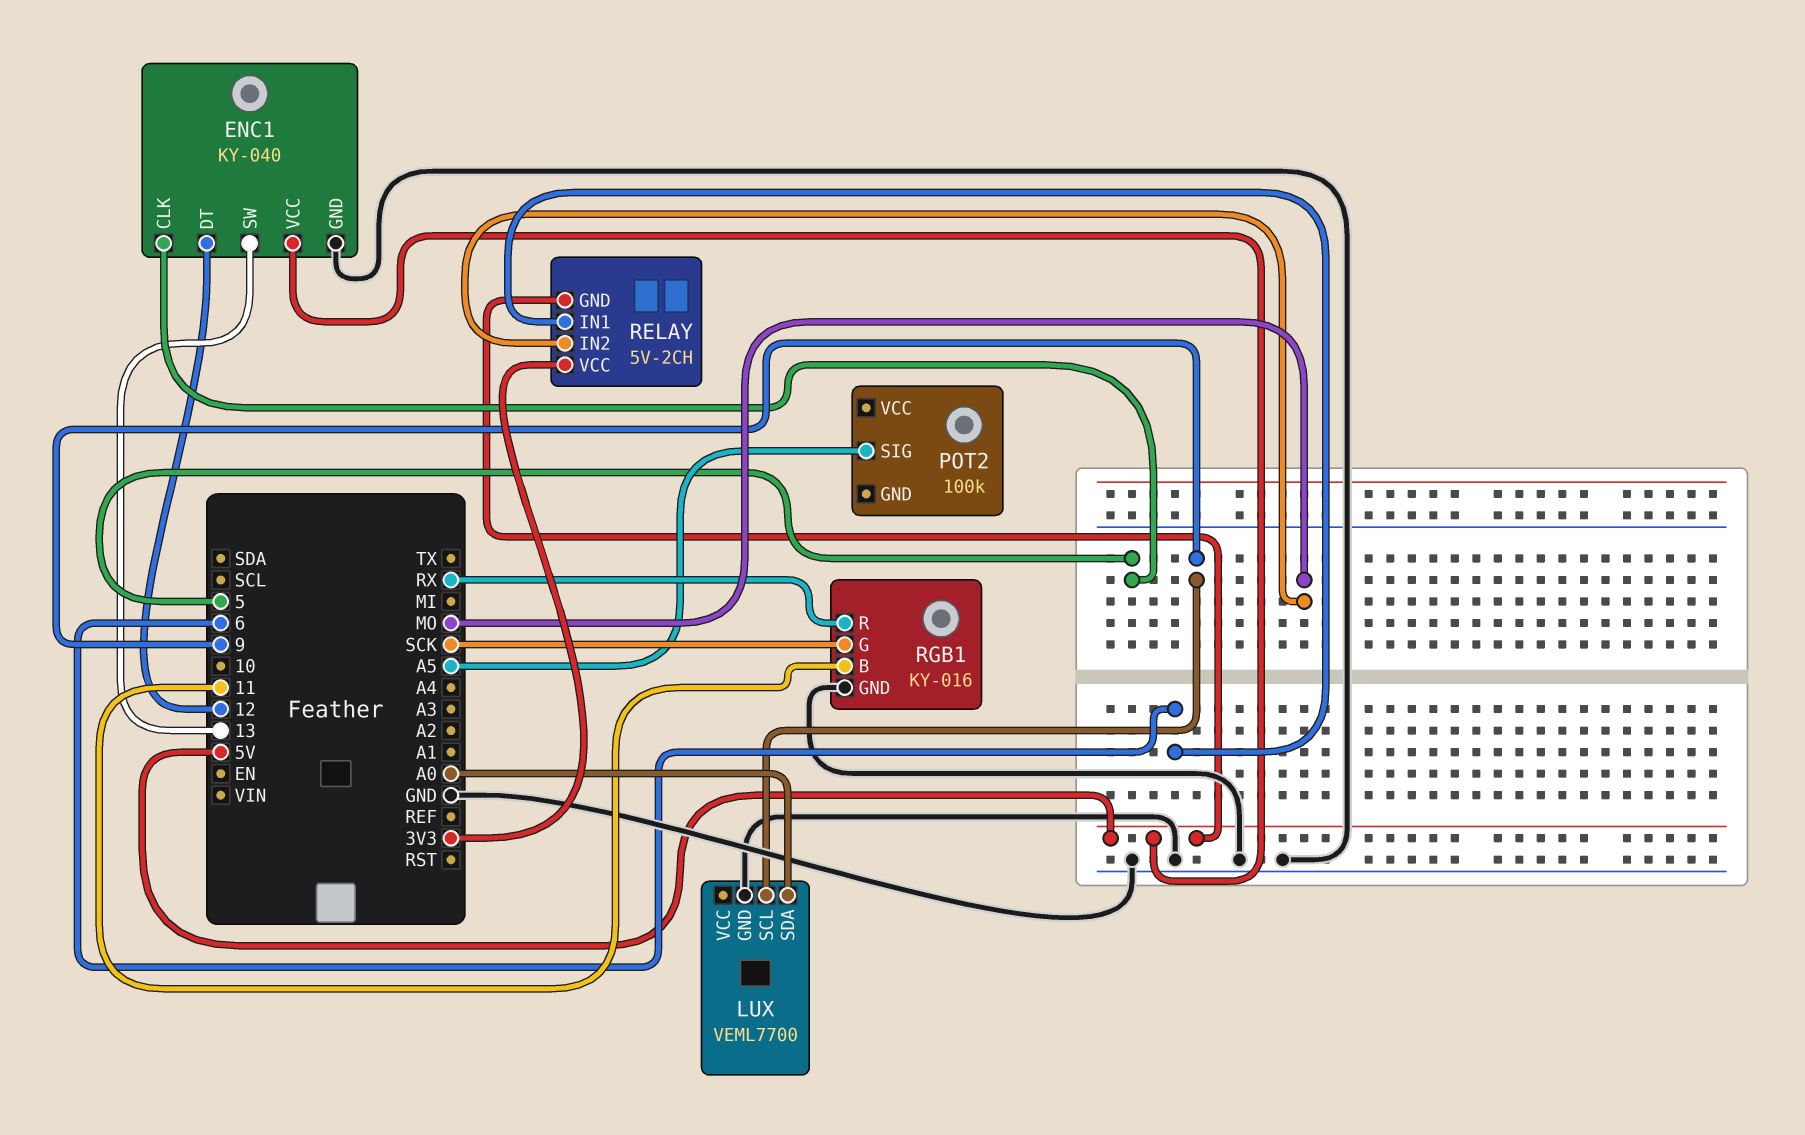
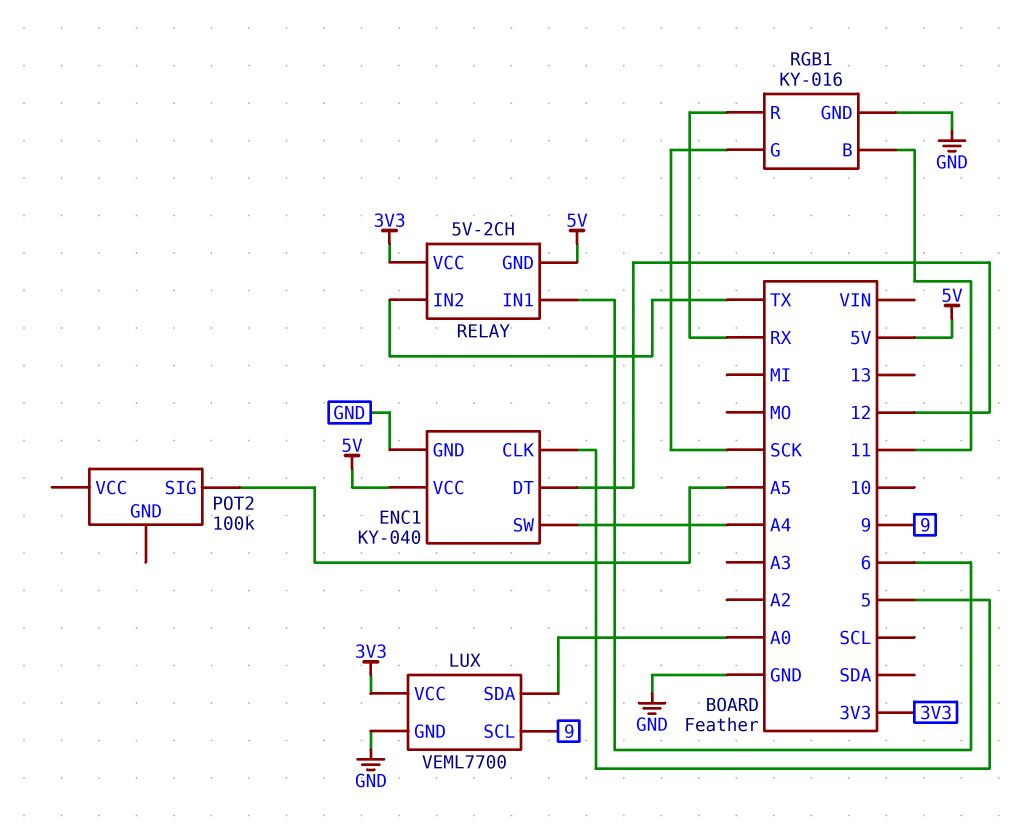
ENC1 pin SW: 13 -> A4
LUX pin VCC: none -> 3V3
RELAY pin IN2: MO -> TX

